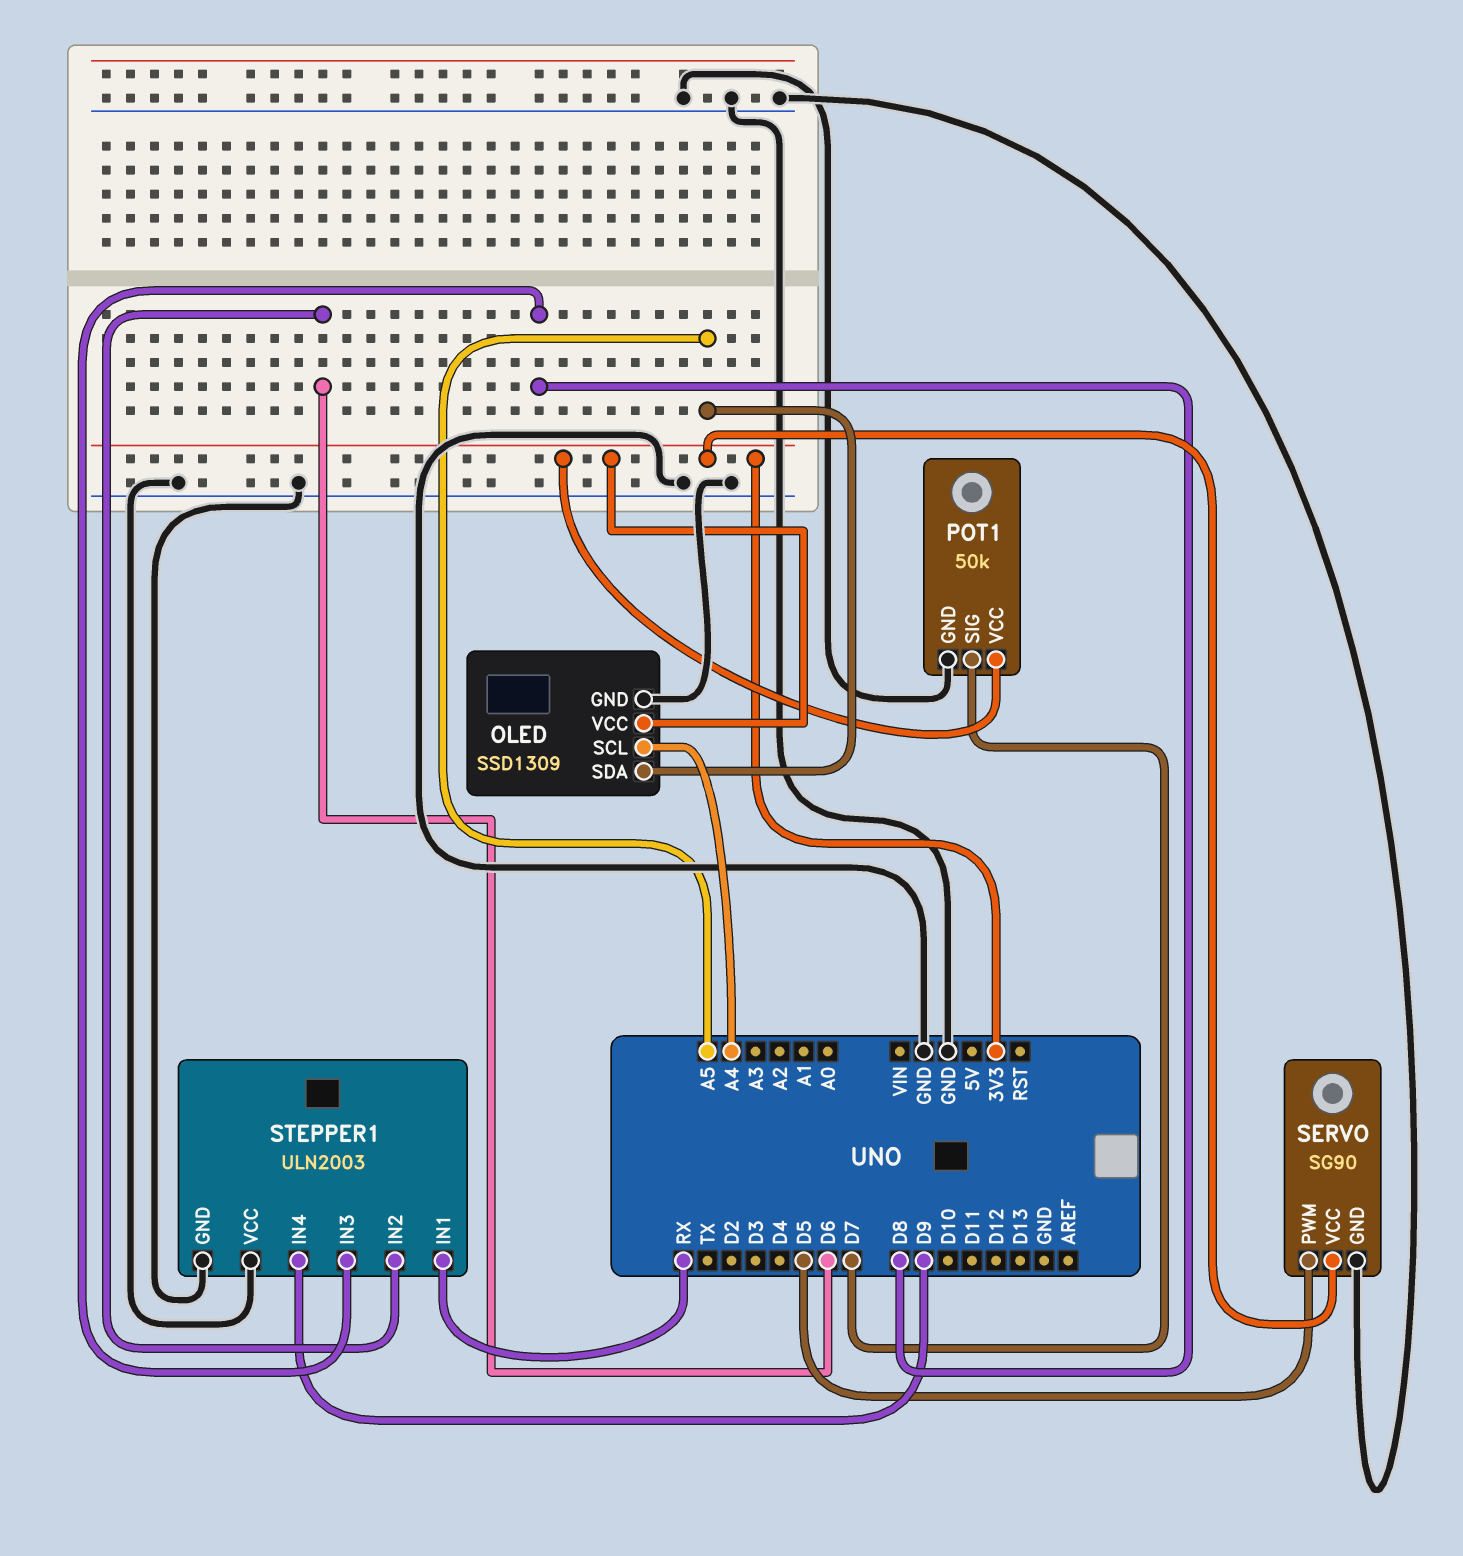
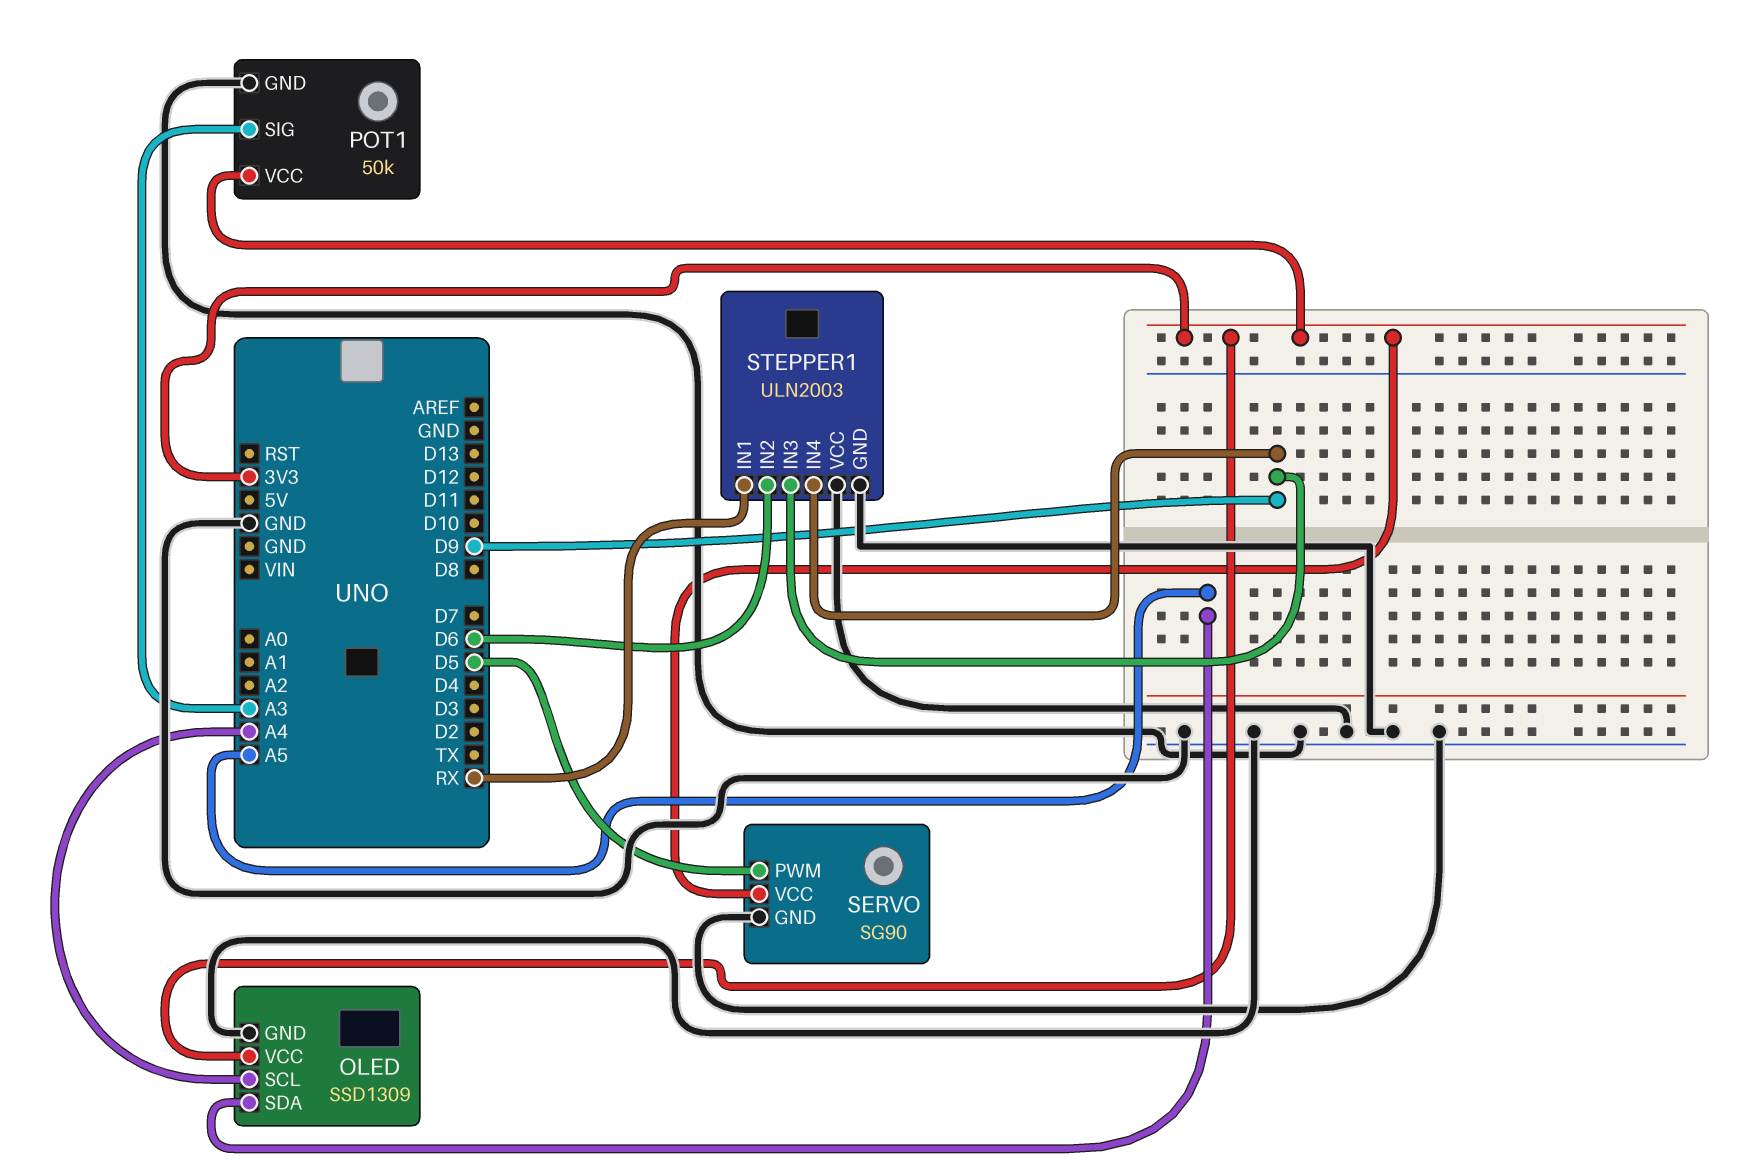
POT1 pin SIG: D7 -> A3
STEPPER1 pin IN3: D8 -> D9

